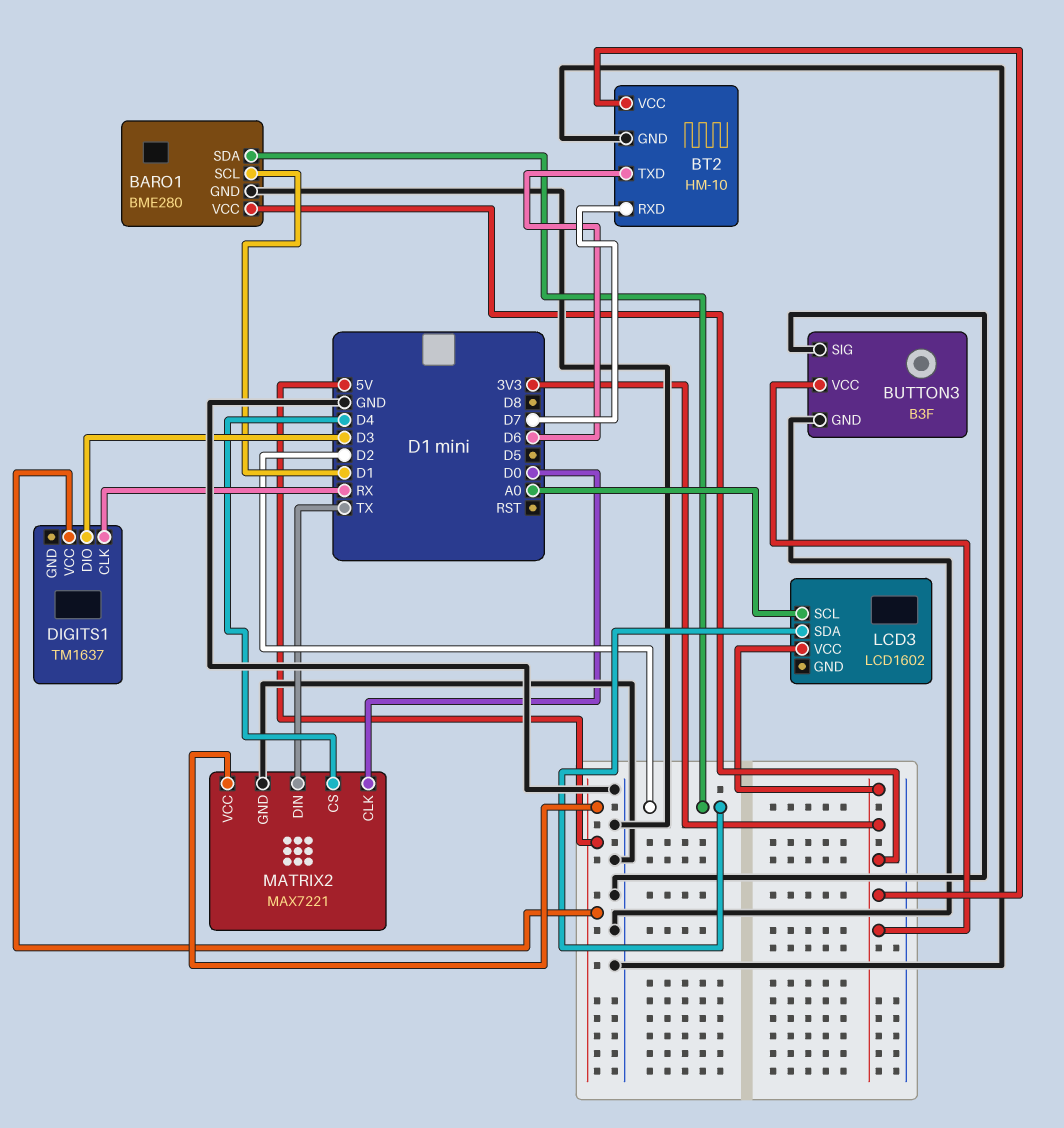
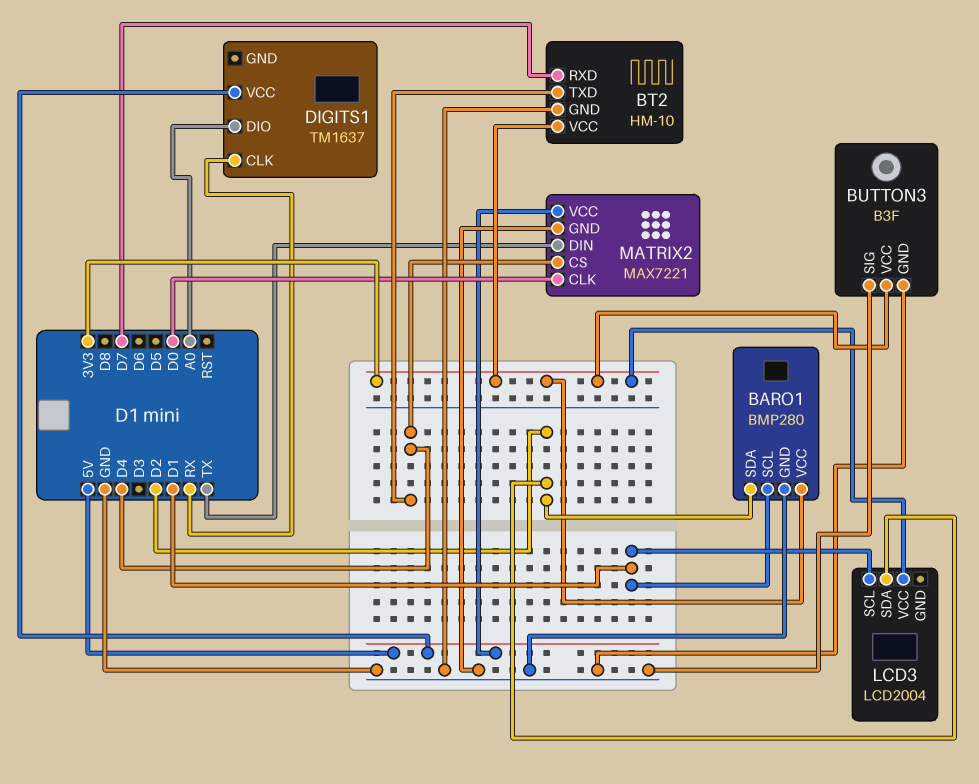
BARO1: BME280 -> BMP280
BT2 pin TXD: D6 -> D4
DIGITS1 pin DIO: D3 -> A0
LCD3: LCD1602 -> LCD2004
LCD3 pin SCL: A0 -> D1

